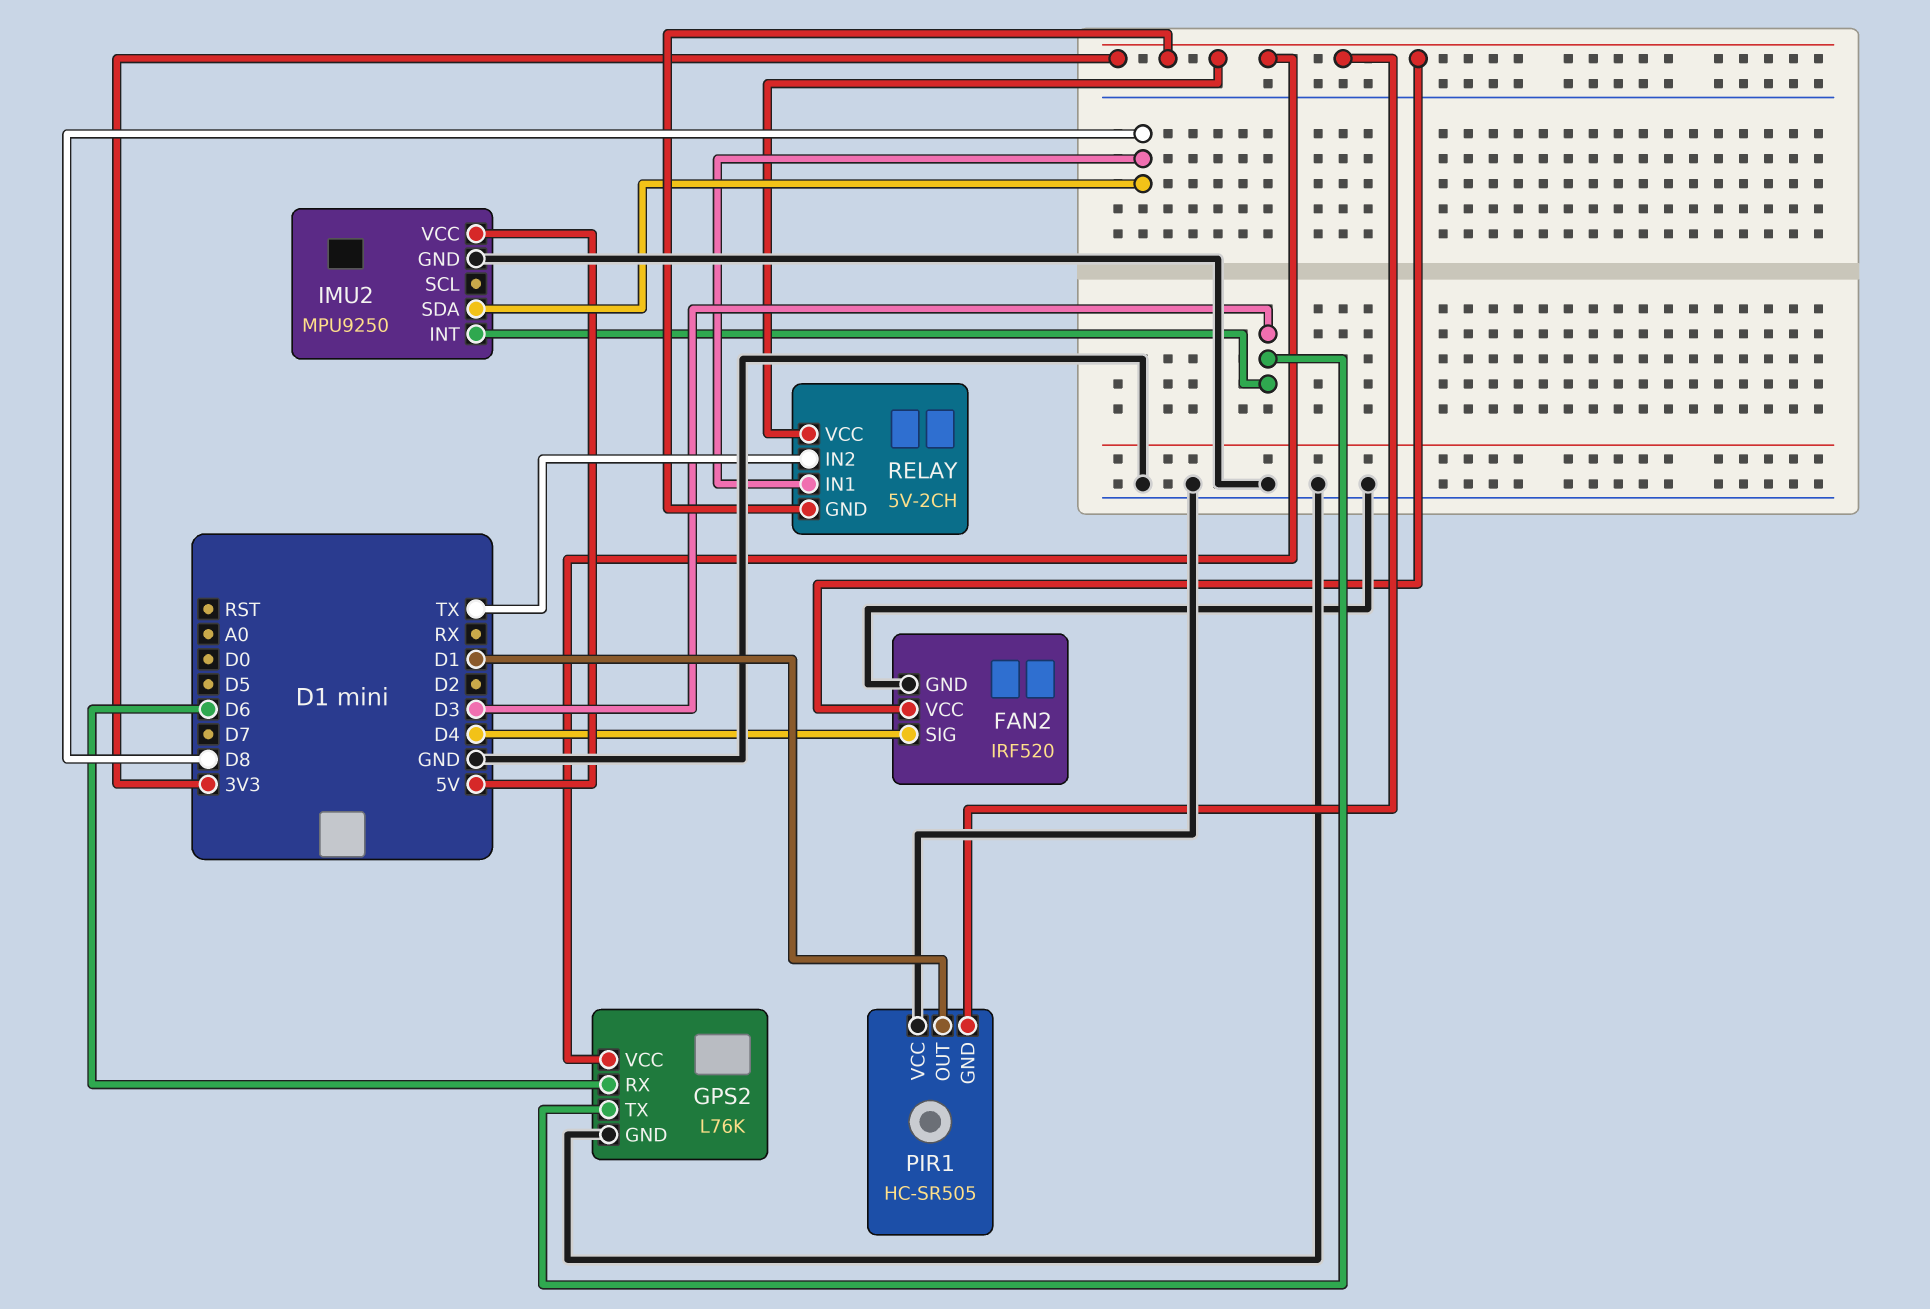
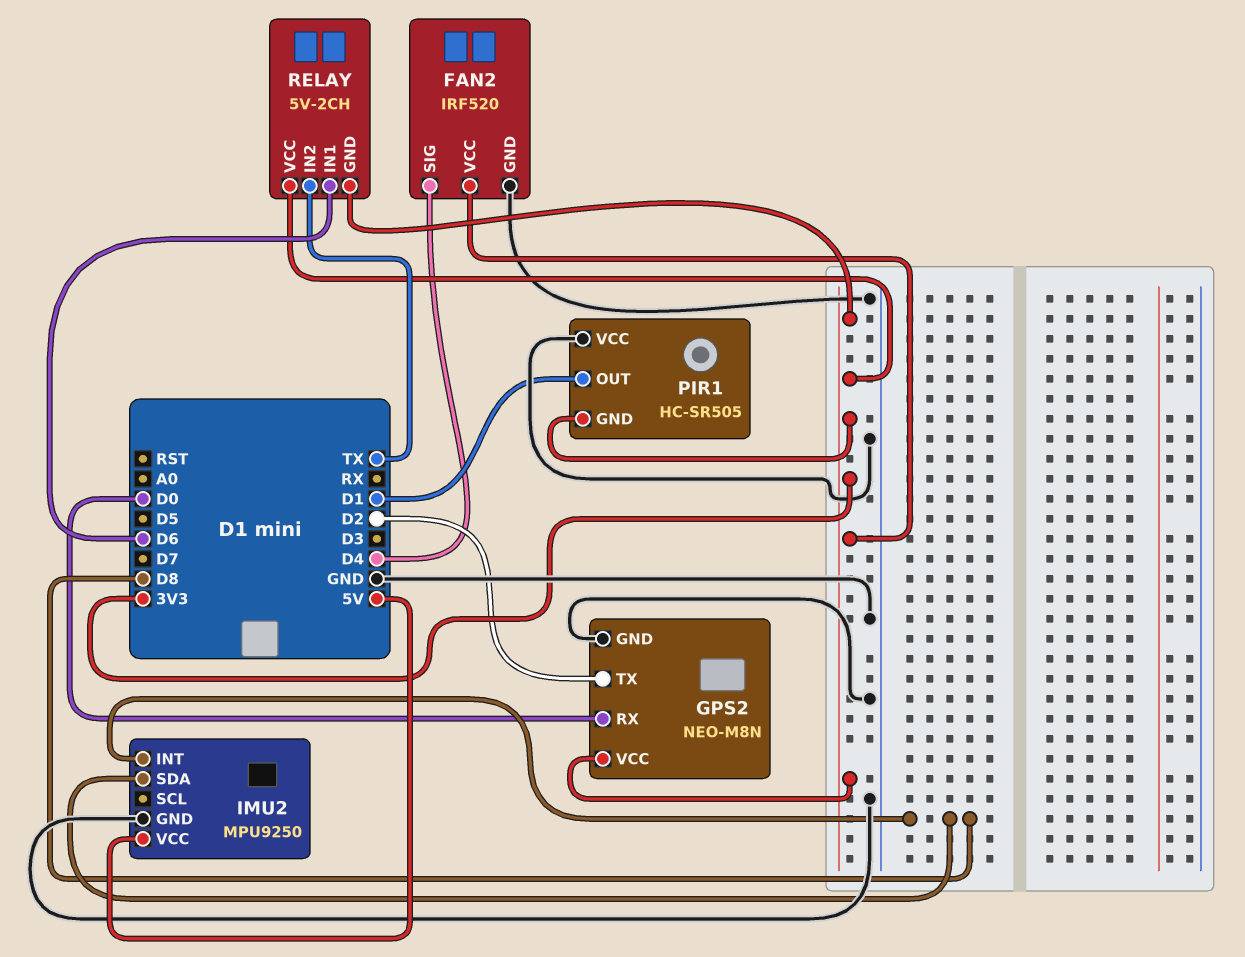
GPS2: L76K -> NEO-M8N
GPS2 pin RX: D6 -> D0
GPS2 pin TX: D3 -> D2
IMU2 pin INT: D3 -> D8
RELAY pin IN1: D8 -> D6

